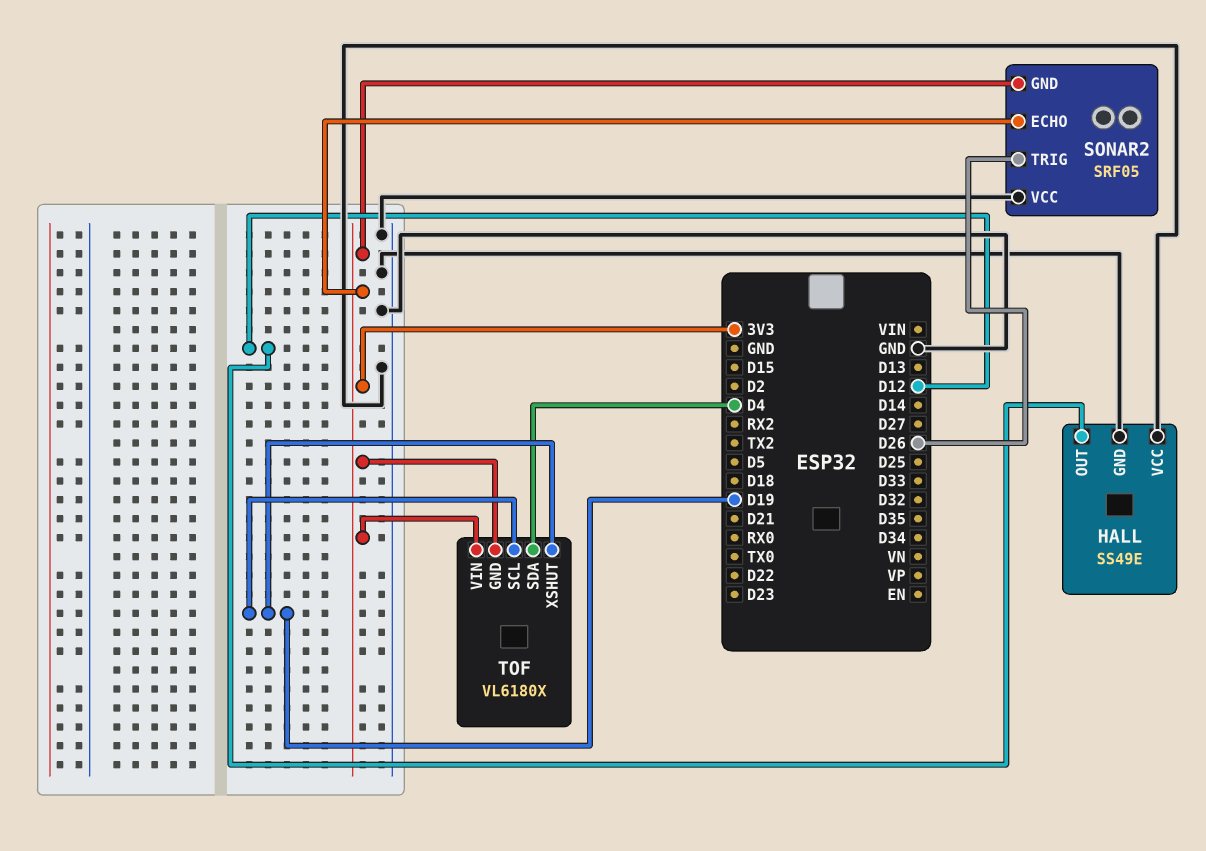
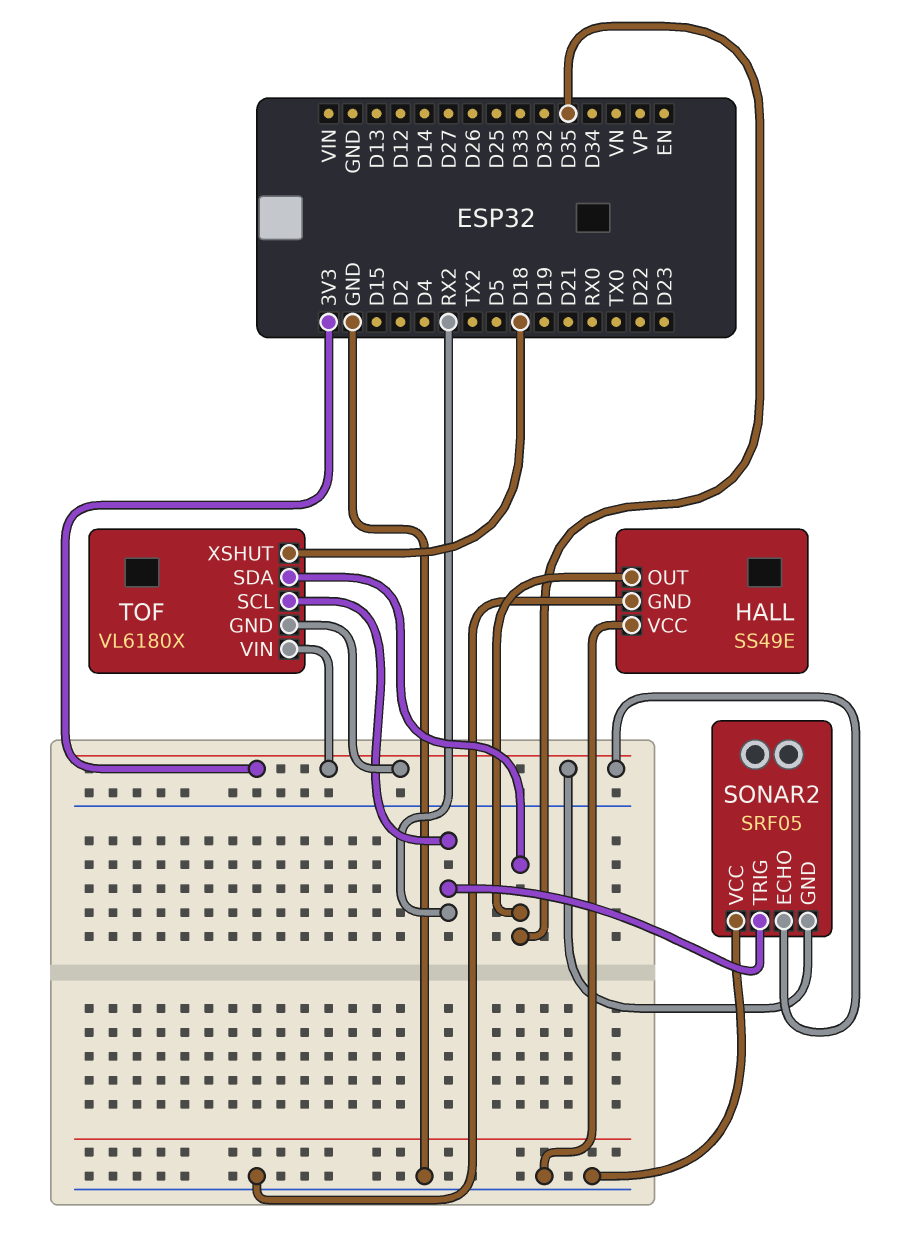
HALL pin OUT: D12 -> D35
SONAR2 pin TRIG: D26 -> RX2
TOF pin SCL: D19 -> RX2
TOF pin SDA: D4 -> D35
TOF pin XSHUT: D19 -> D18

